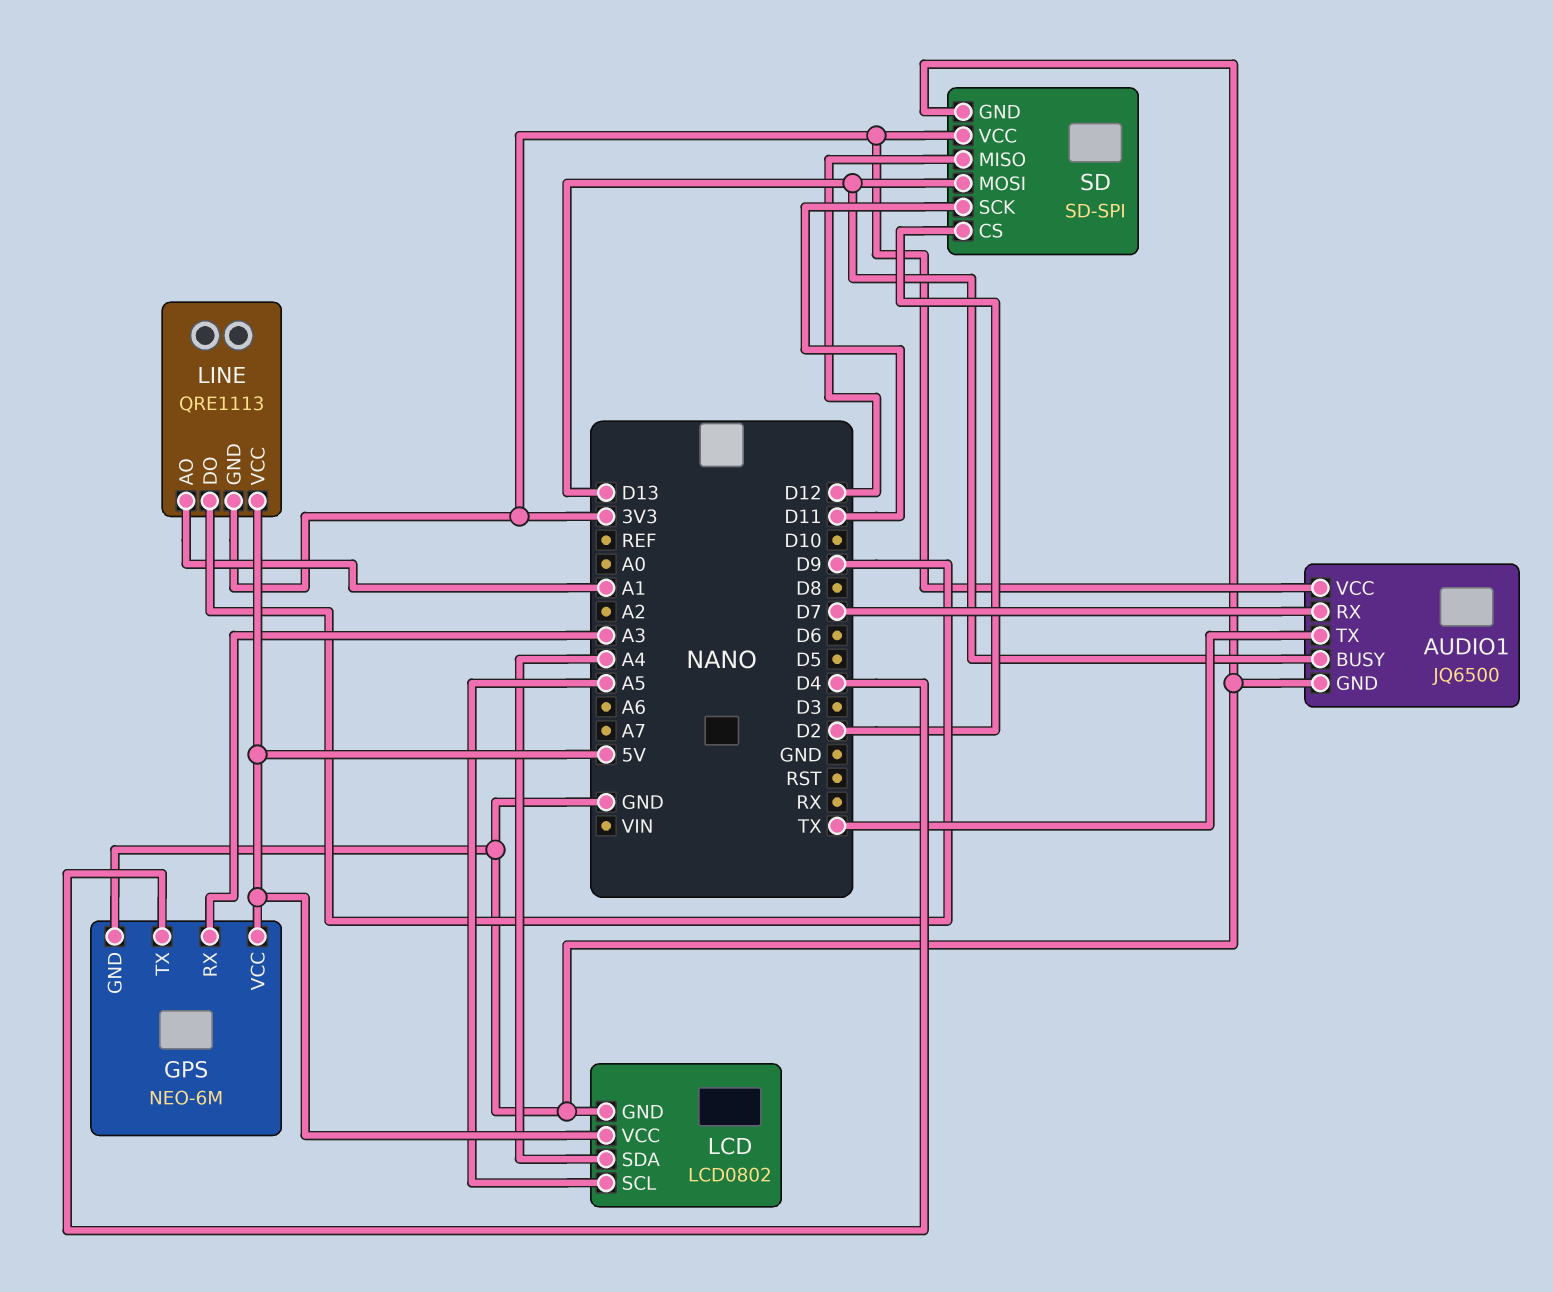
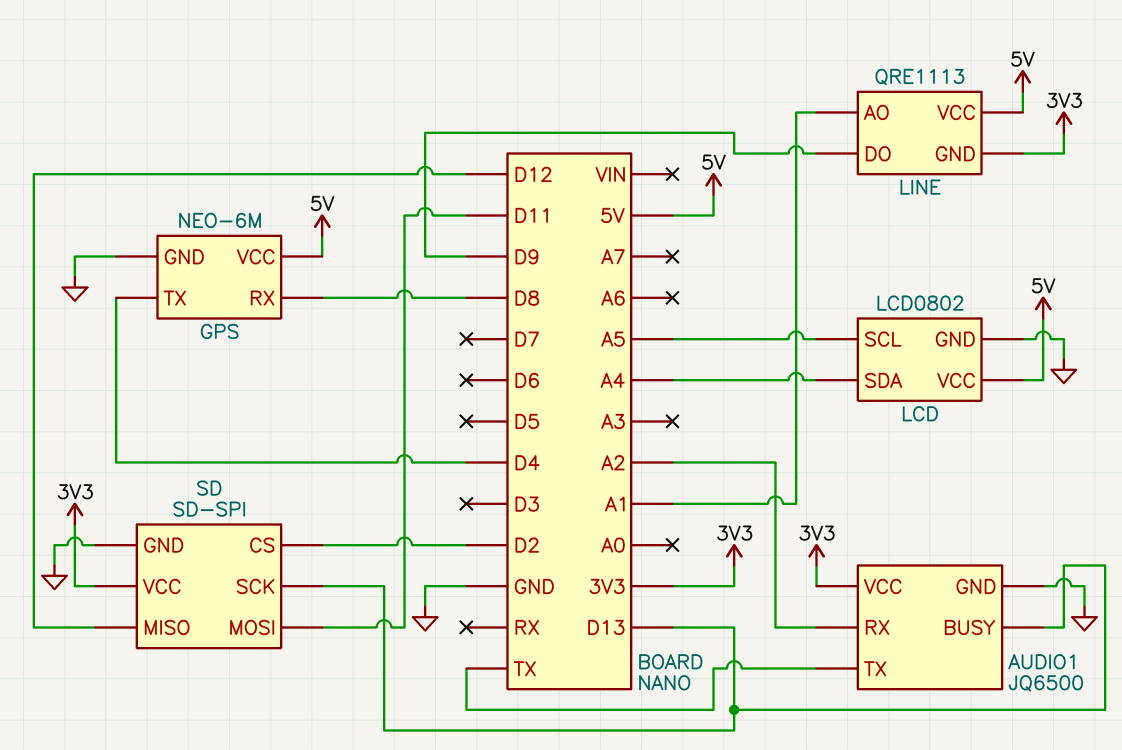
AUDIO1 pin RX: D7 -> A2
GPS pin RX: A3 -> D8
SD pin MOSI: D13 -> D11
SD pin SCK: D11 -> D13

